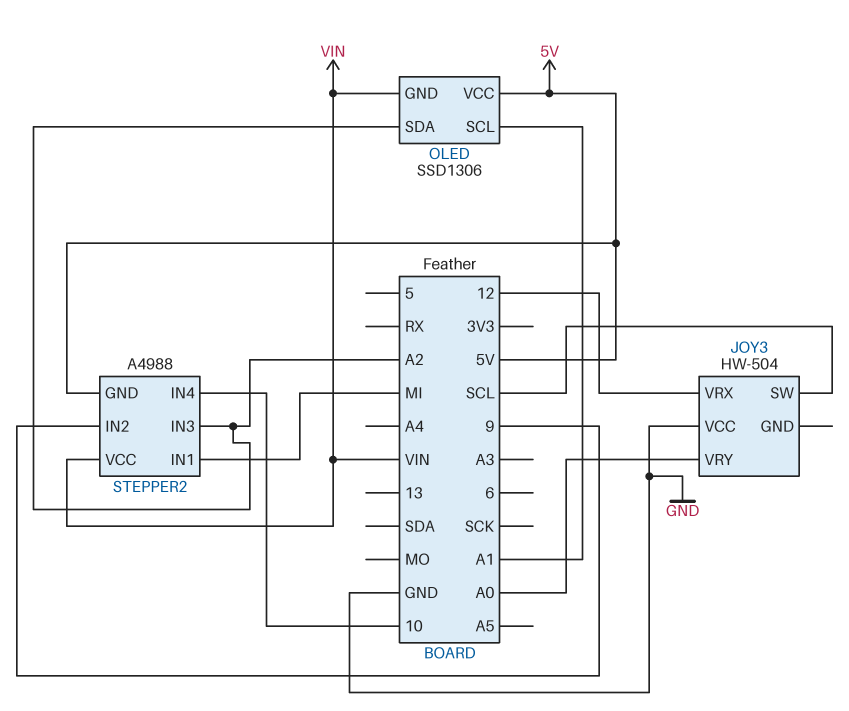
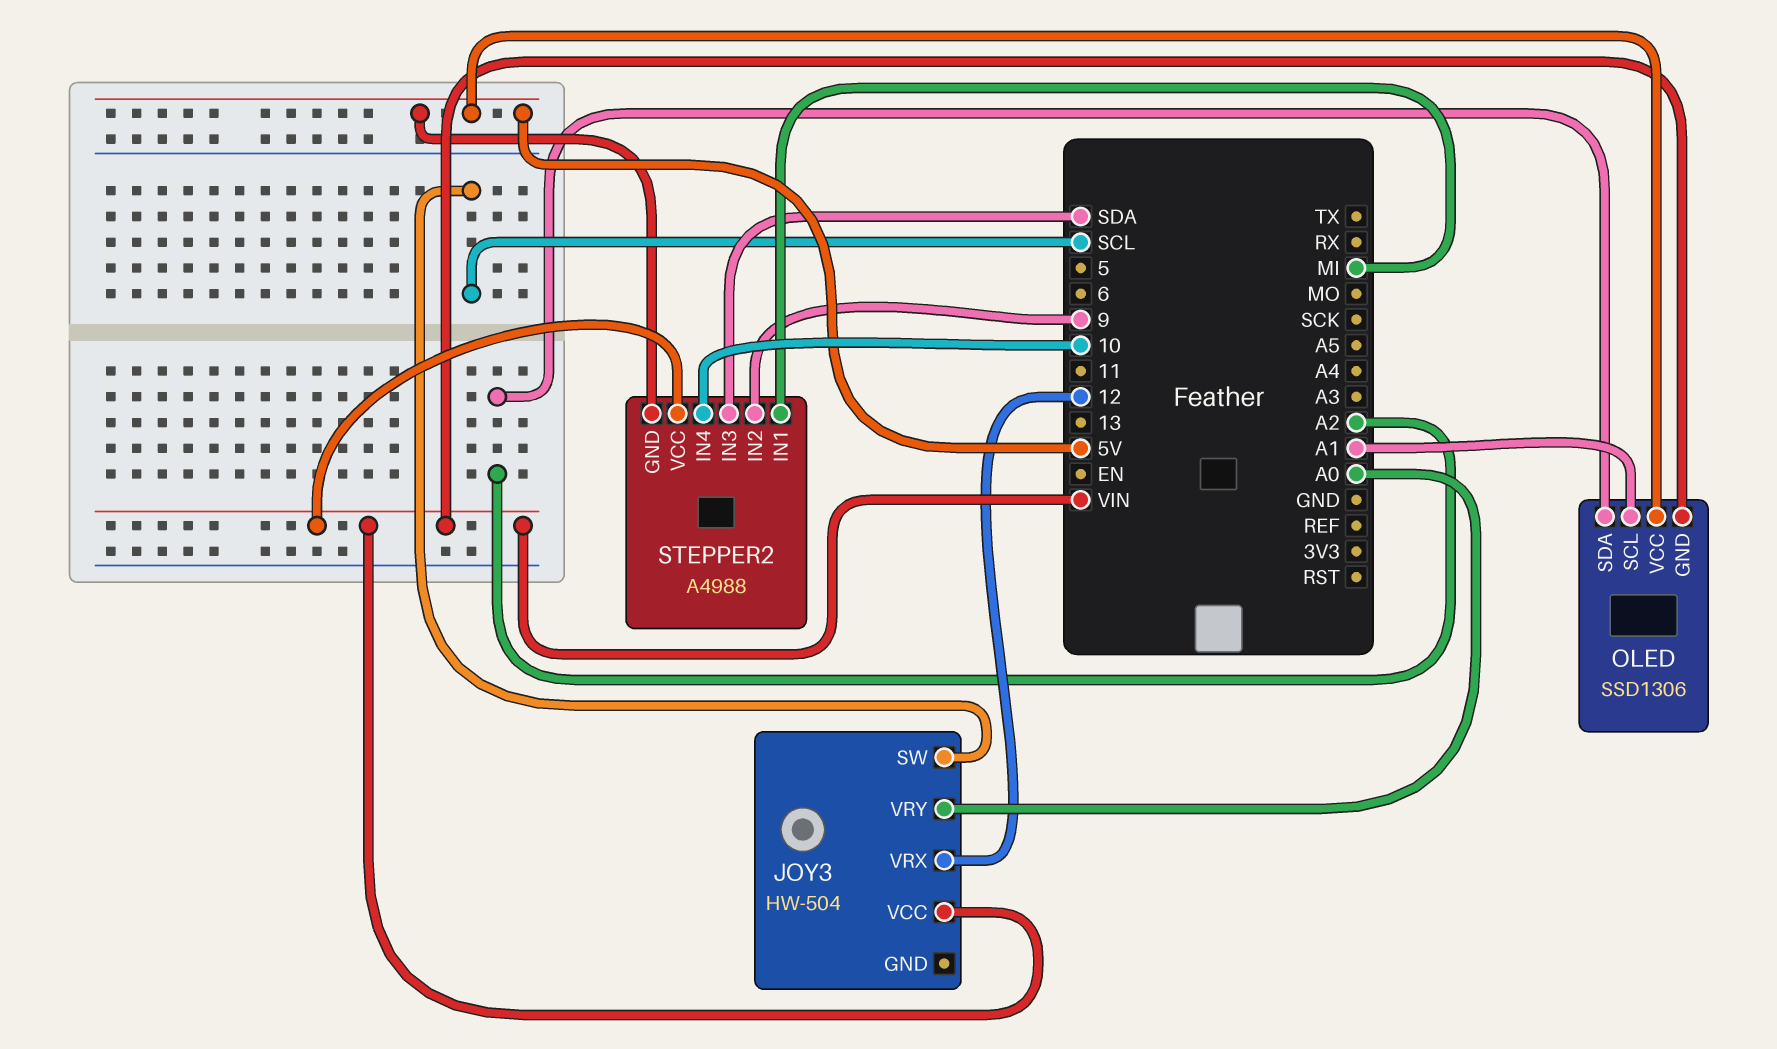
JOY3 pin VCC: GND -> VIN
STEPPER2 pin IN3: A2 -> SDA

